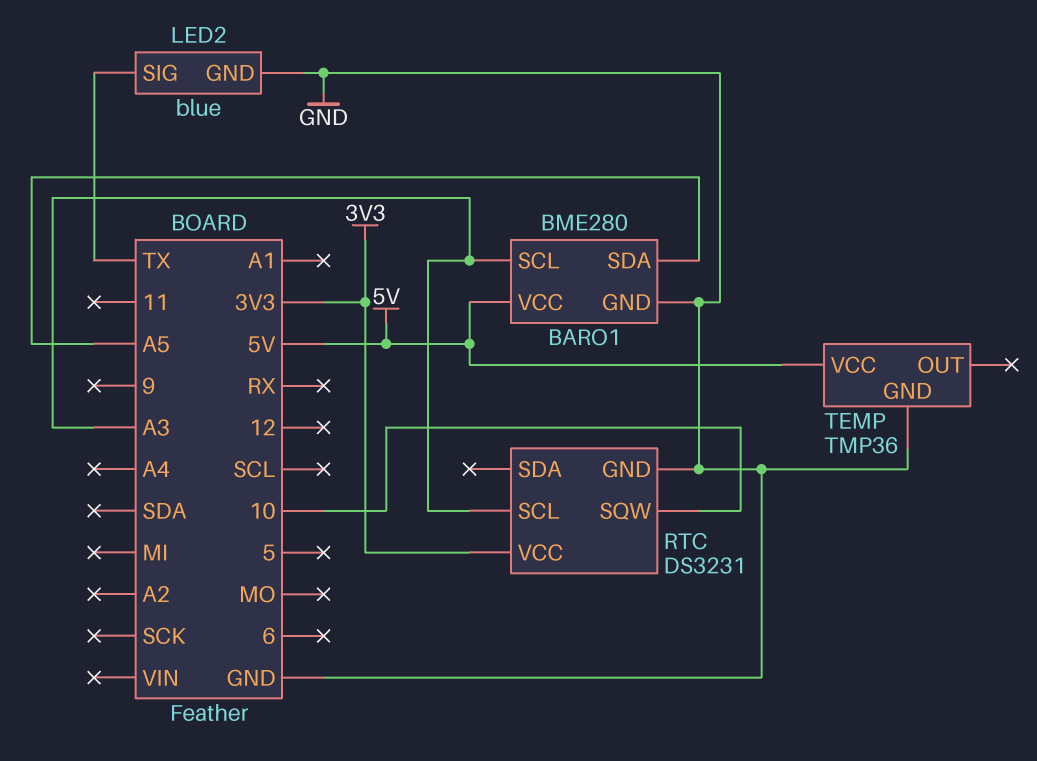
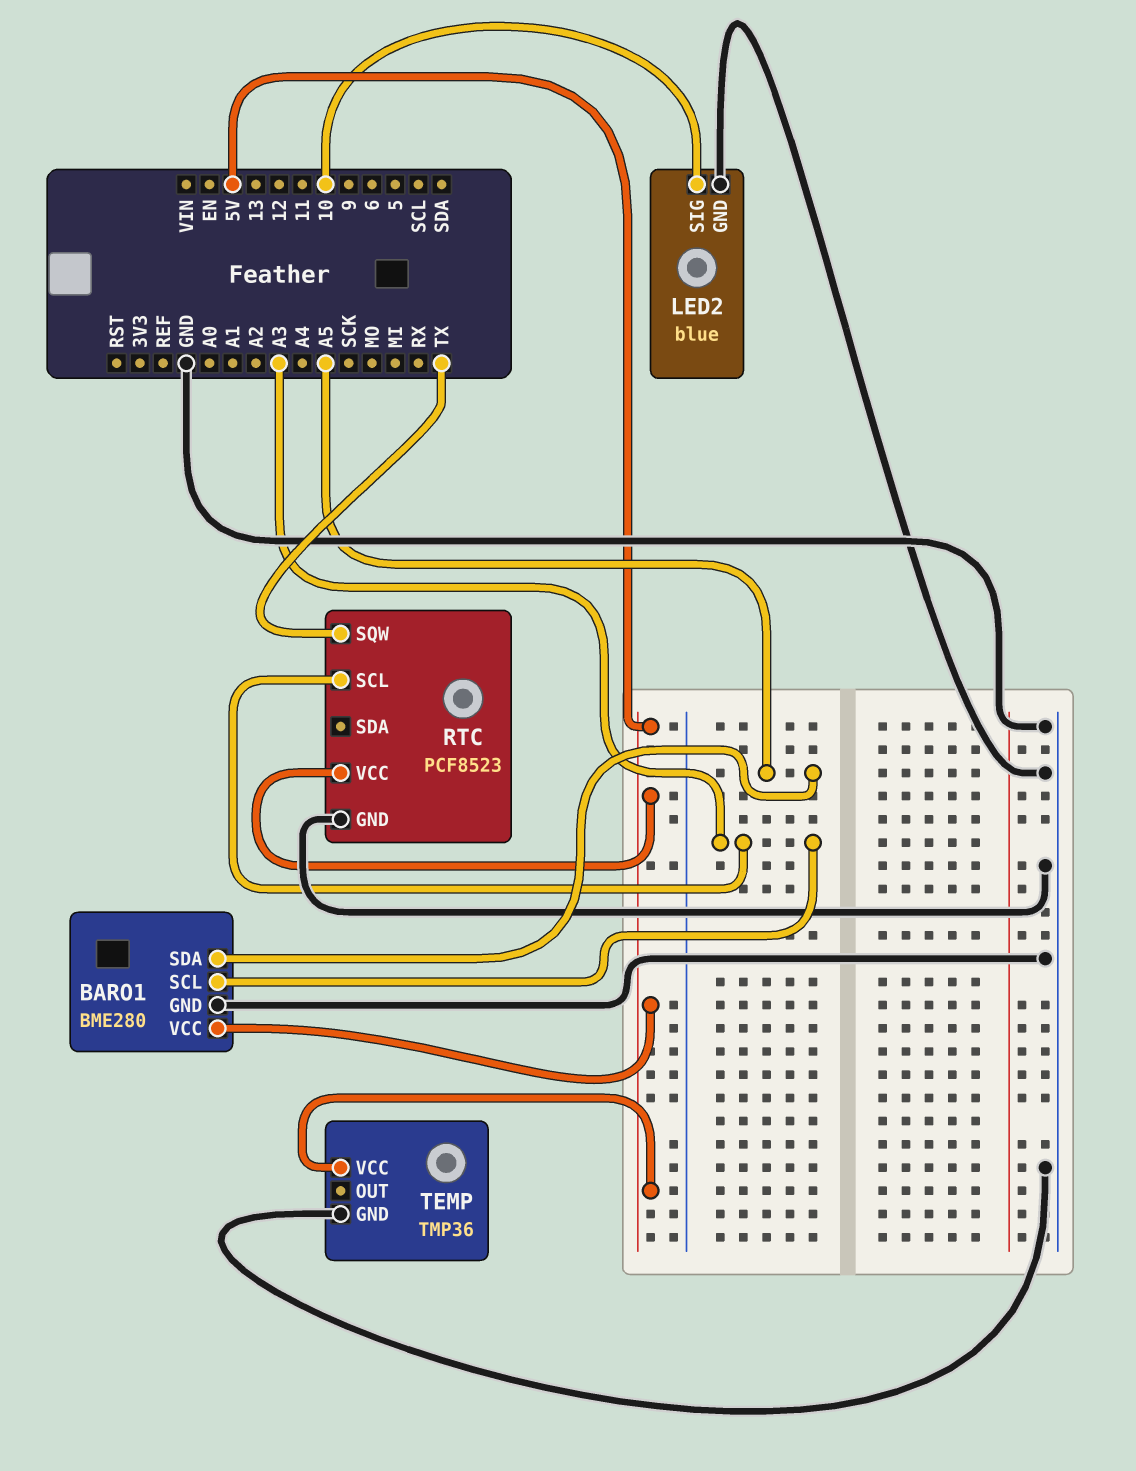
LED2 pin SIG: TX -> 10
RTC: DS3231 -> PCF8523
RTC pin SQW: 10 -> TX
RTC pin VCC: 3V3 -> 5V

